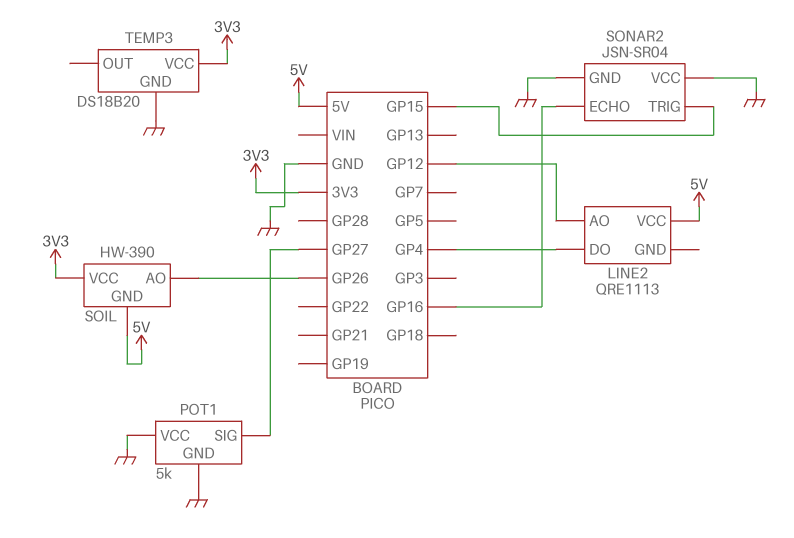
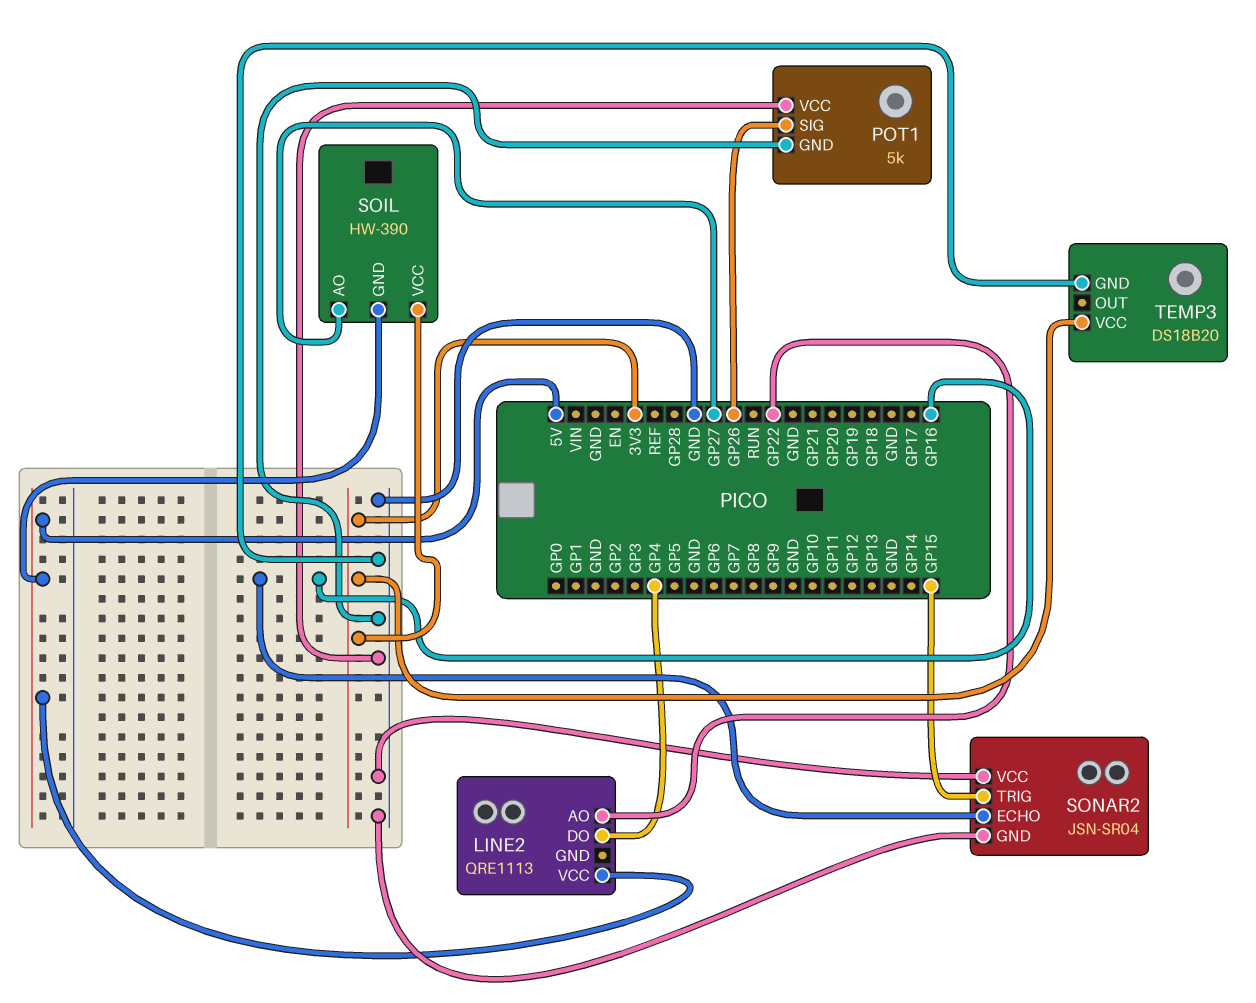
LINE2 pin AO: GP12 -> GP22
POT1 pin SIG: GP27 -> GP26
SOIL pin AO: GP26 -> GP27

